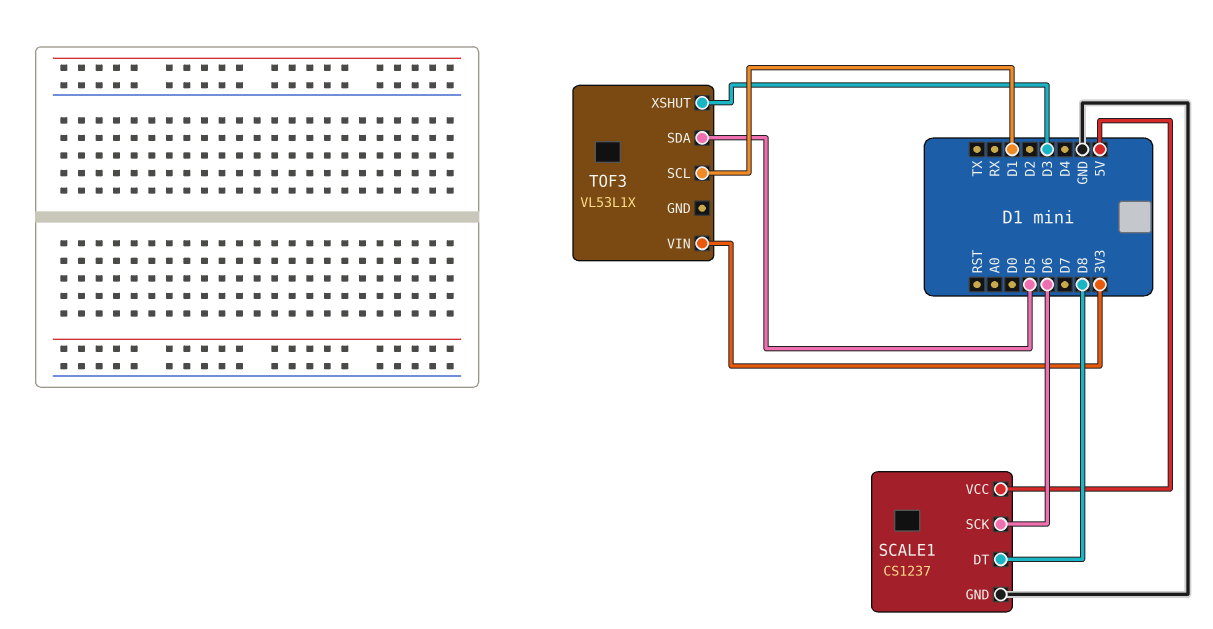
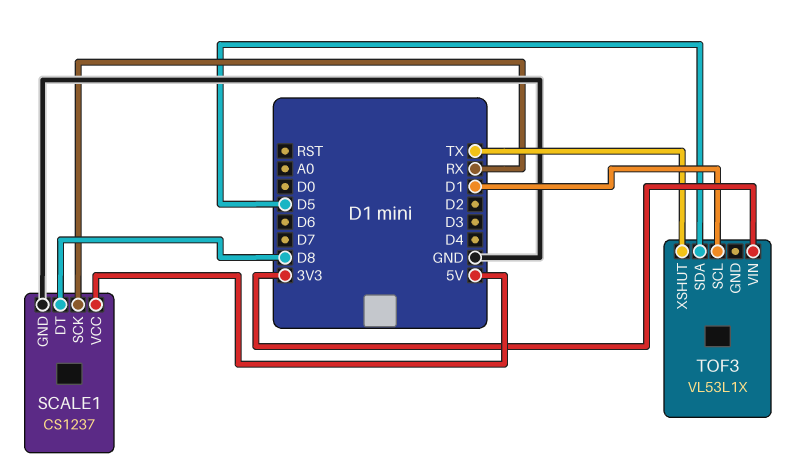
SCALE1 pin SCK: D6 -> RX
TOF3 pin XSHUT: D3 -> TX

